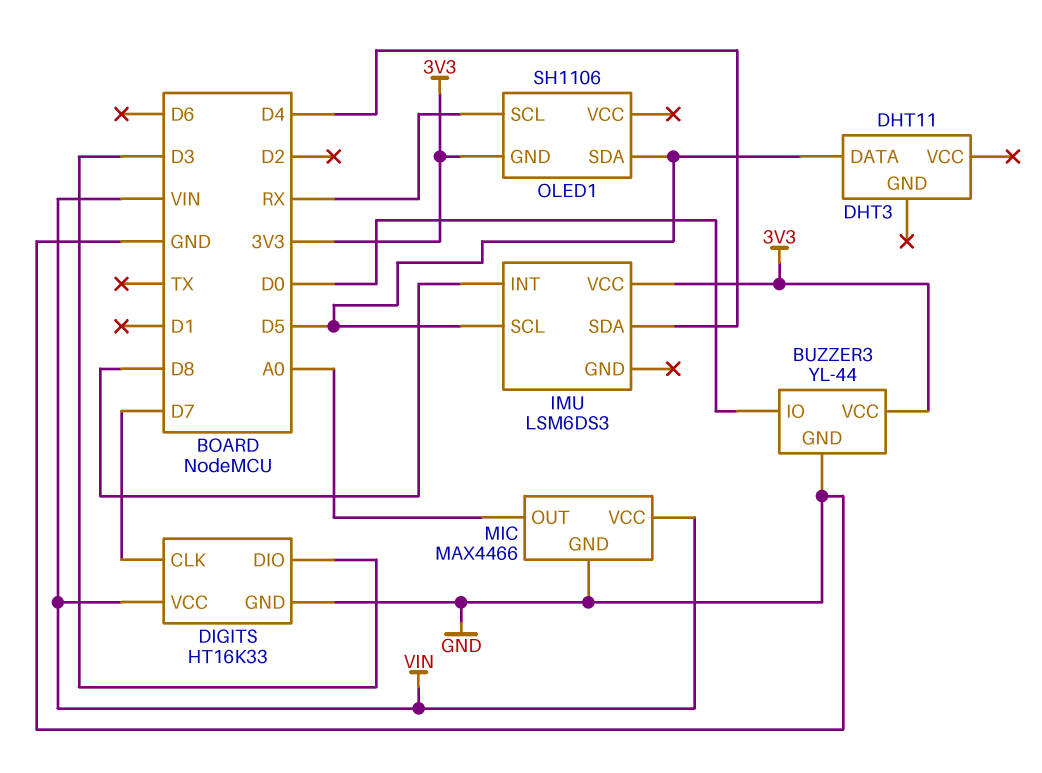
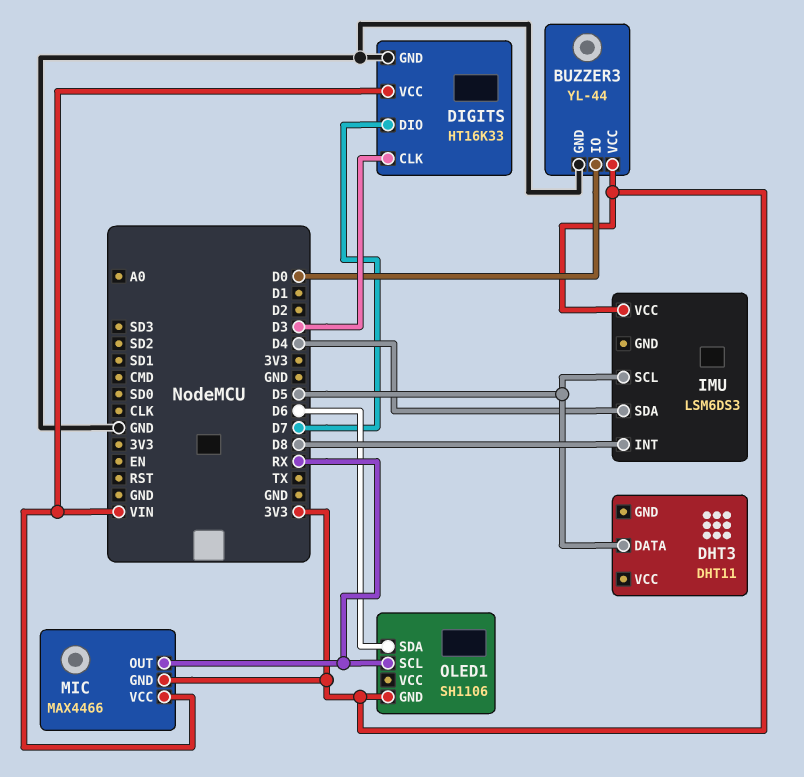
DIGITS pin CLK: D7 -> D3
DIGITS pin DIO: D3 -> D7
MIC pin GND: GND -> 3V3
MIC pin OUT: A0 -> RX
OLED1 pin SDA: D5 -> D6

